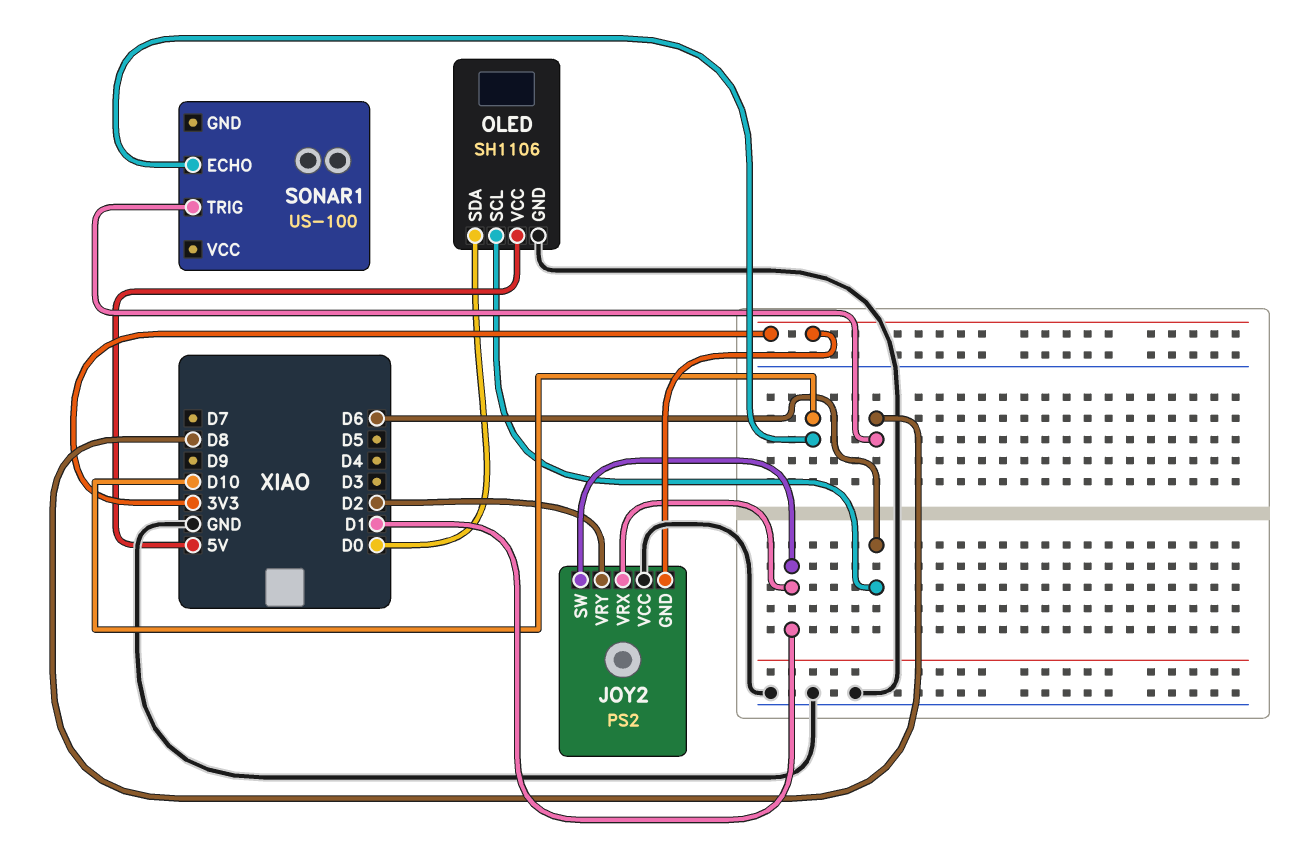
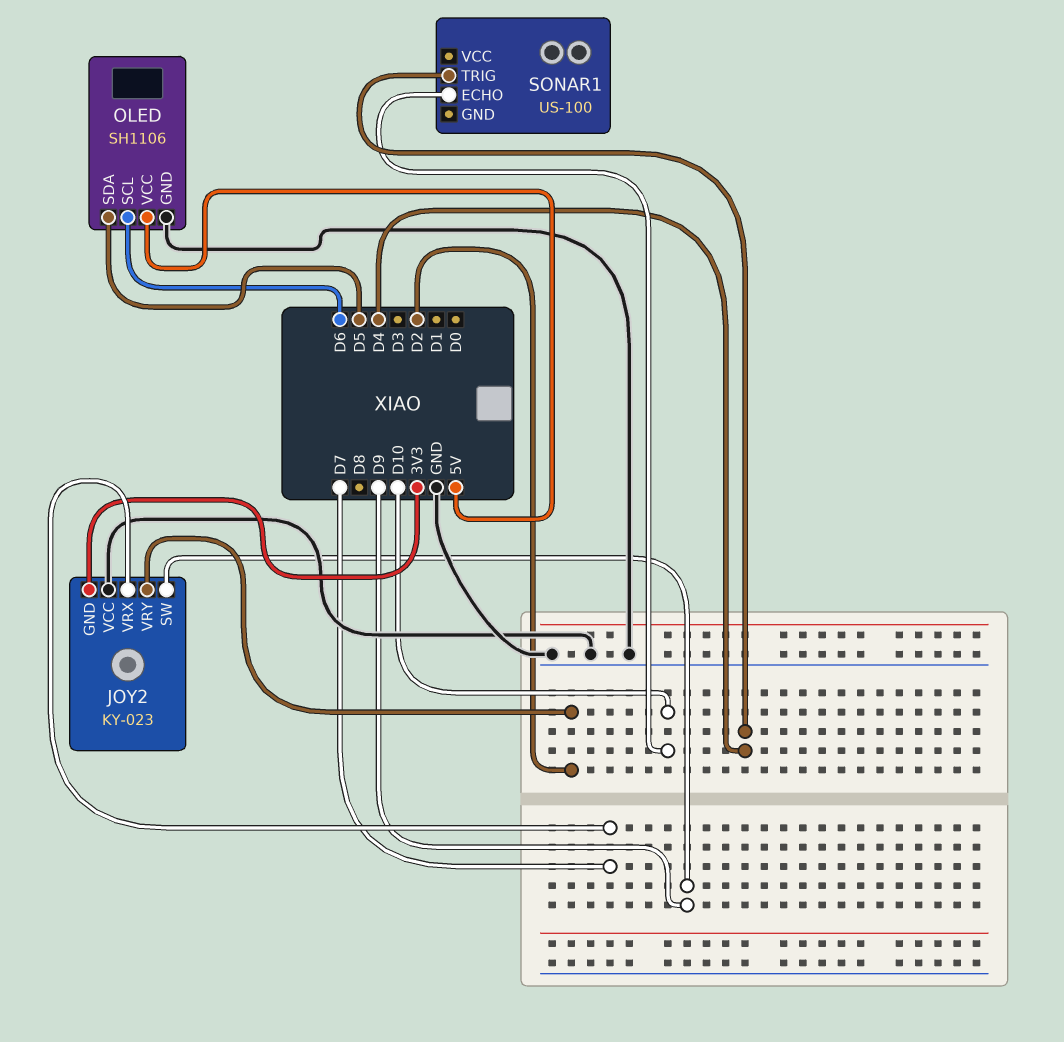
JOY2: PS2 -> KY-023
JOY2 pin SW: D1 -> D9
JOY2 pin VRX: D1 -> D7
OLED pin SDA: D0 -> D5
SONAR1 pin TRIG: D8 -> D4

